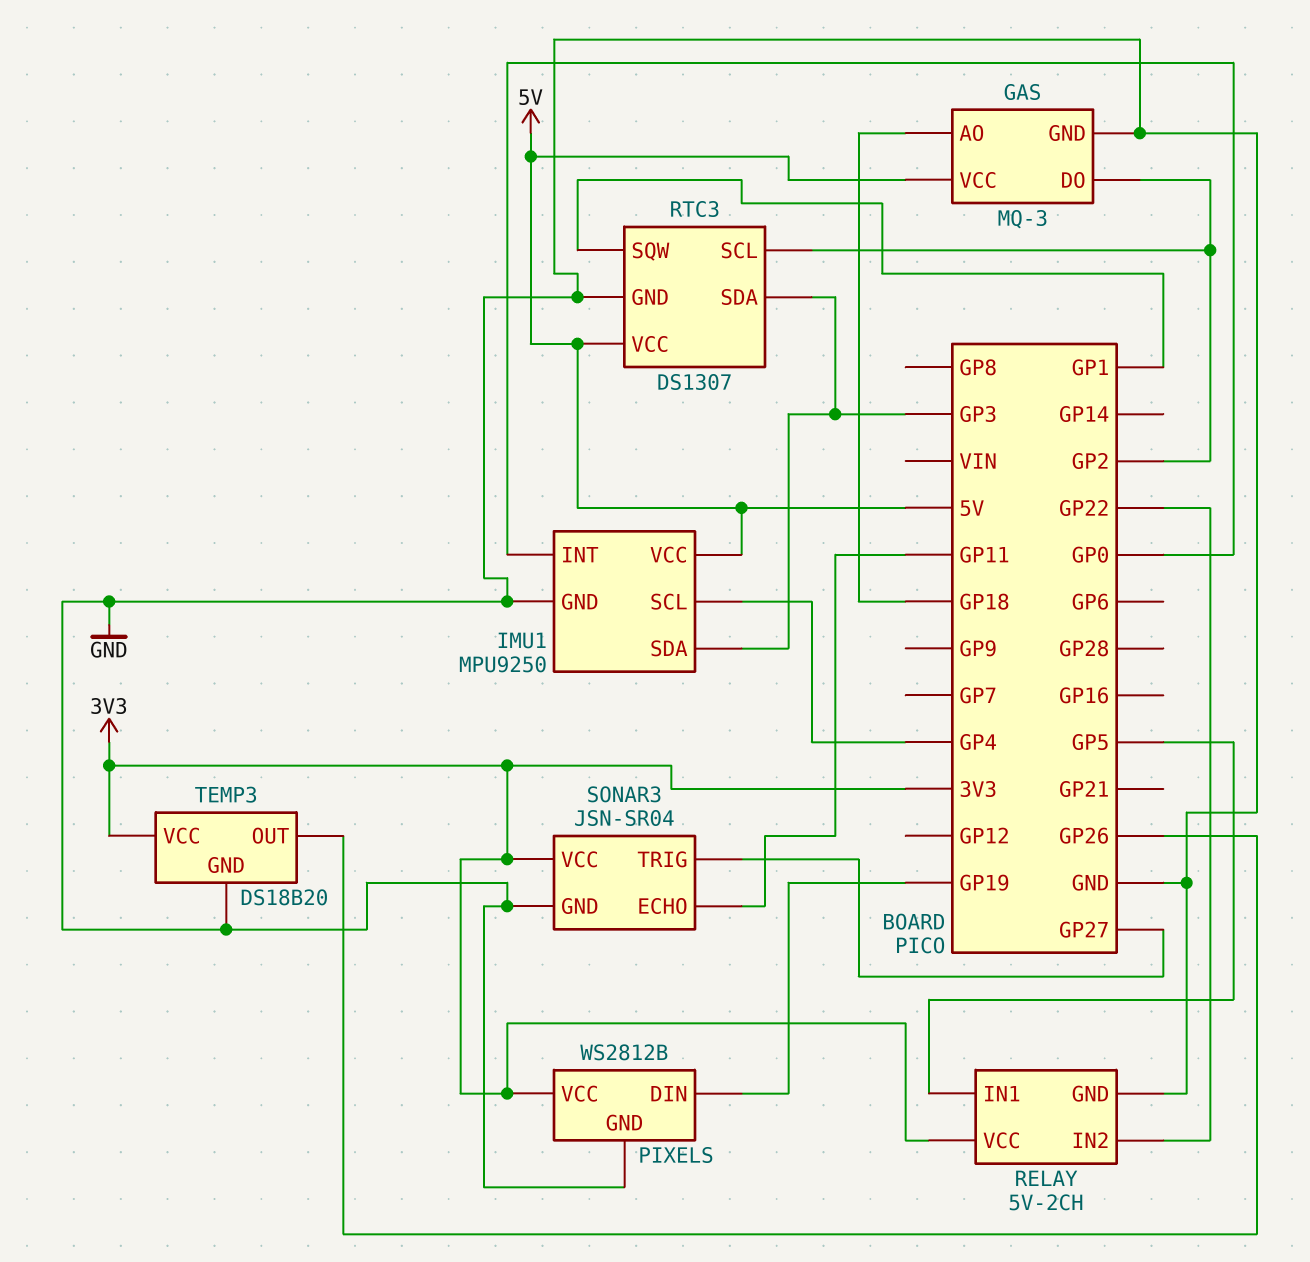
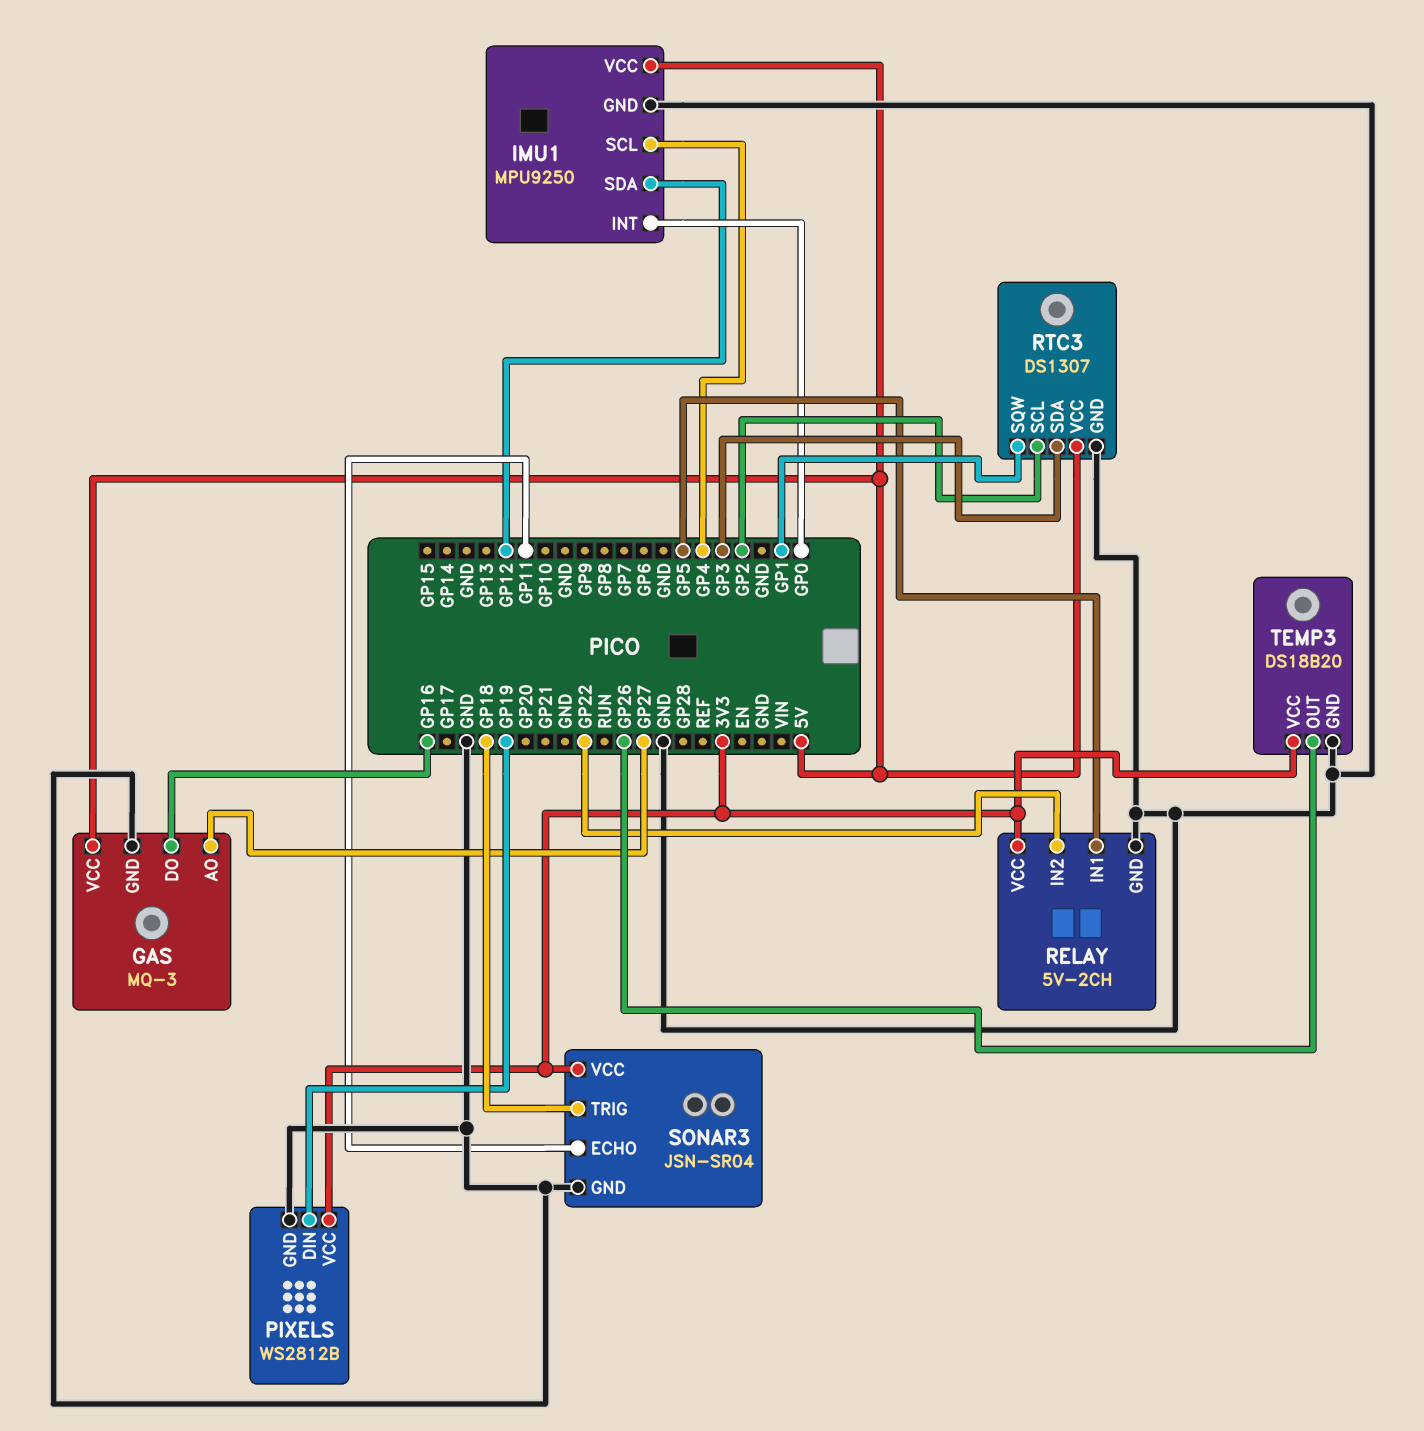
GAS pin AO: GP18 -> GP27
GAS pin DO: GP2 -> GP16
IMU1 pin SDA: GP3 -> GP12
SONAR3 pin TRIG: GP27 -> GP18

